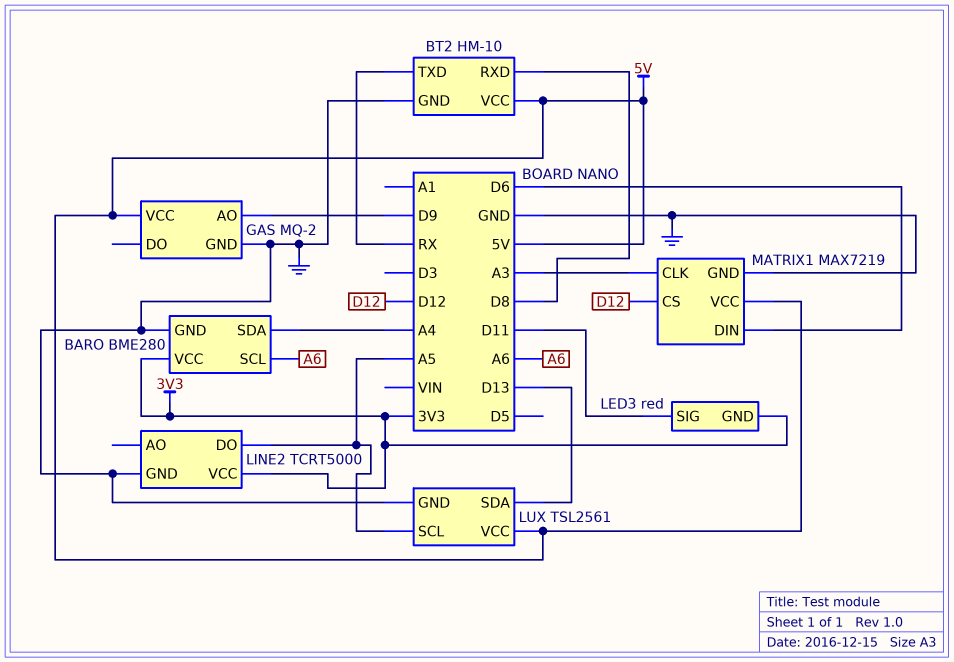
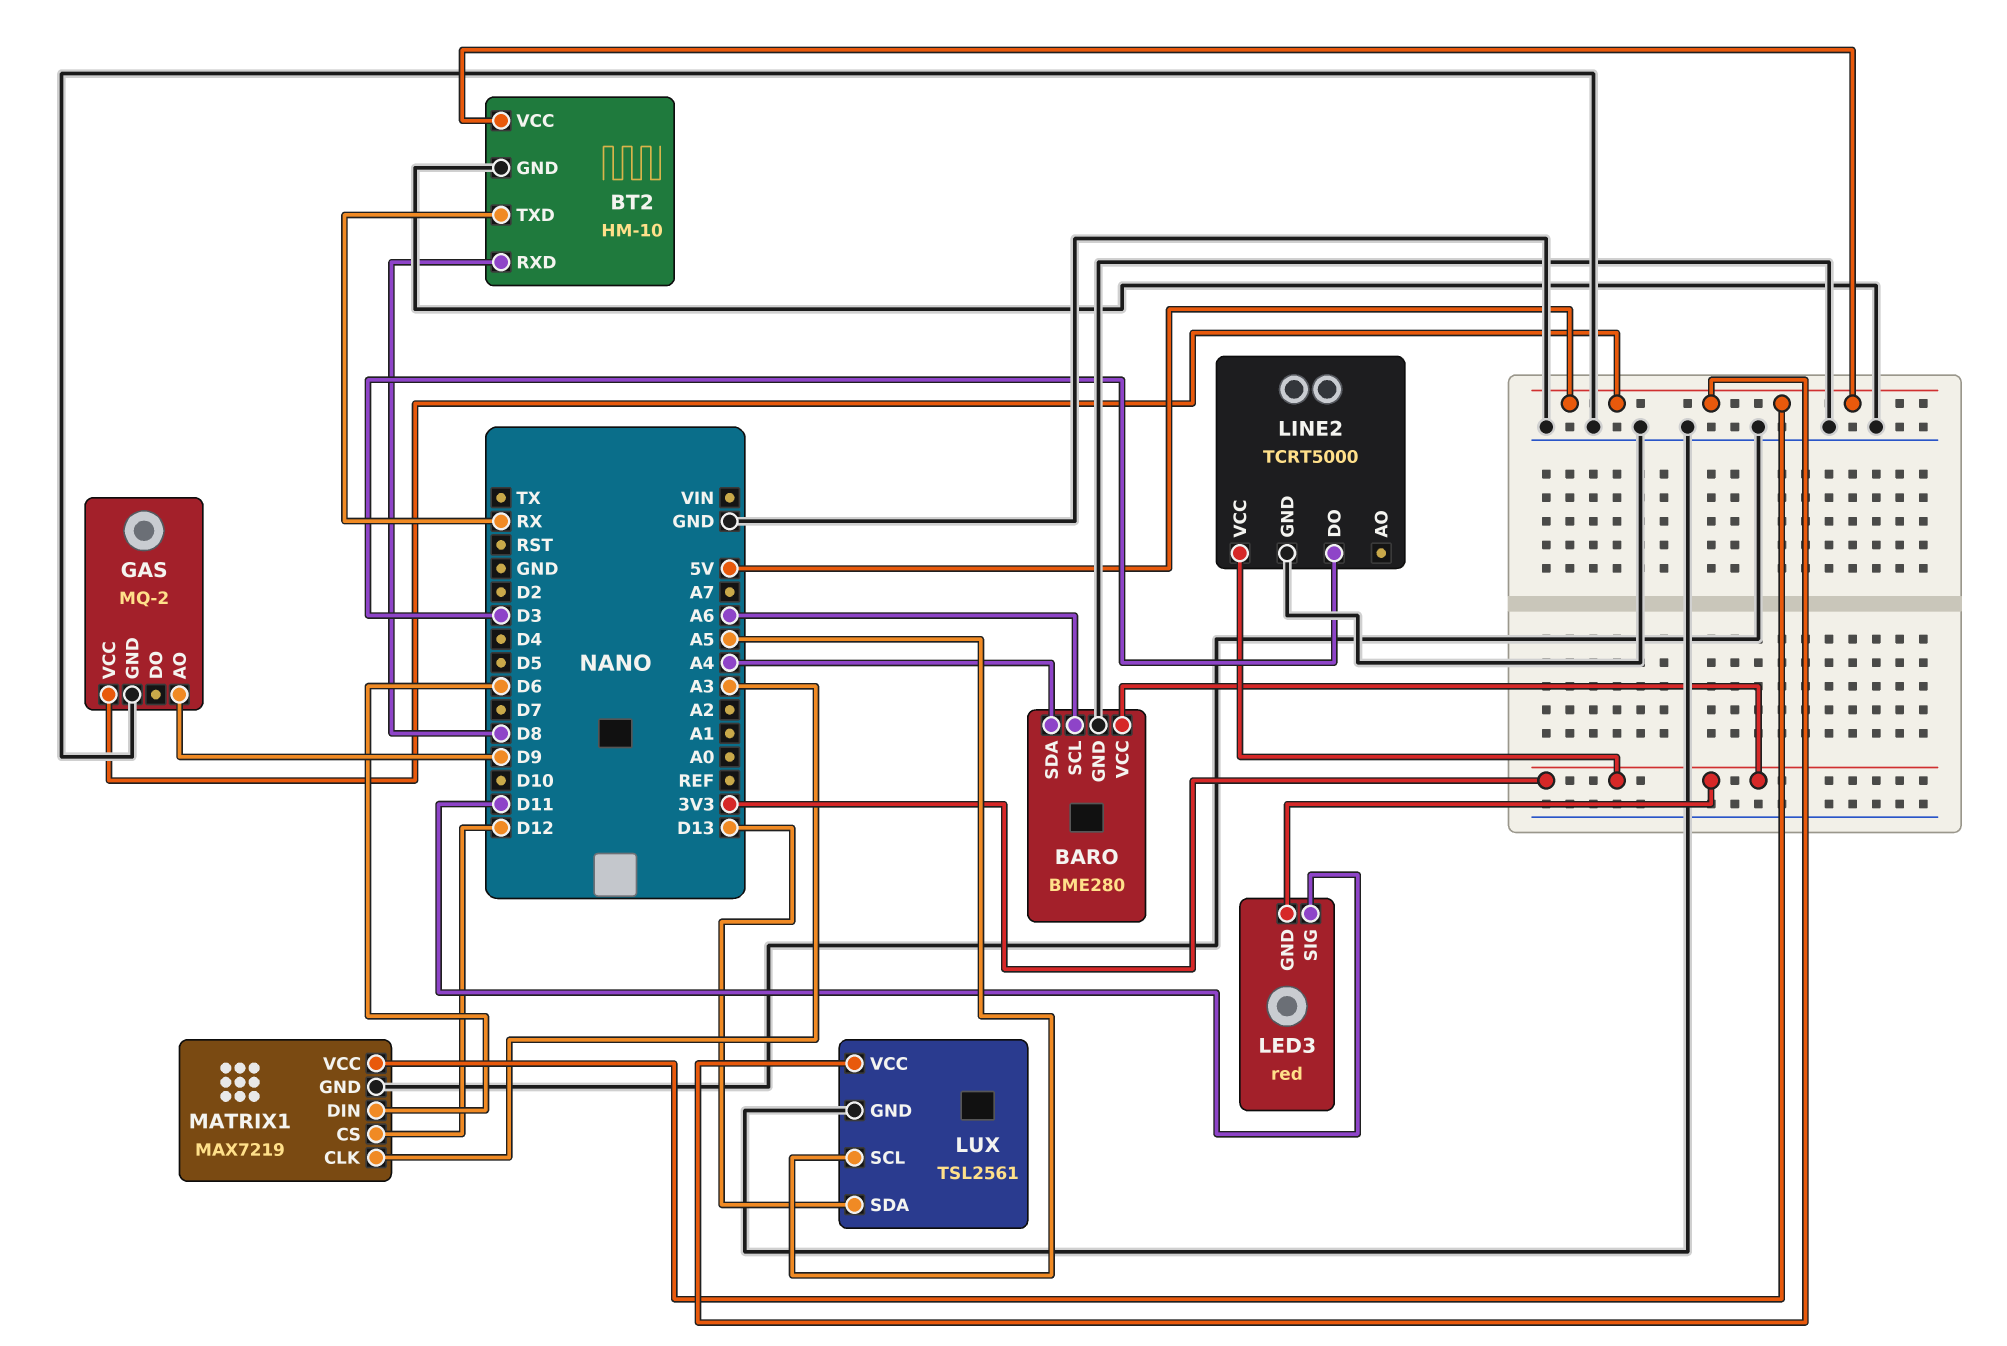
LINE2 pin DO: A5 -> D3

